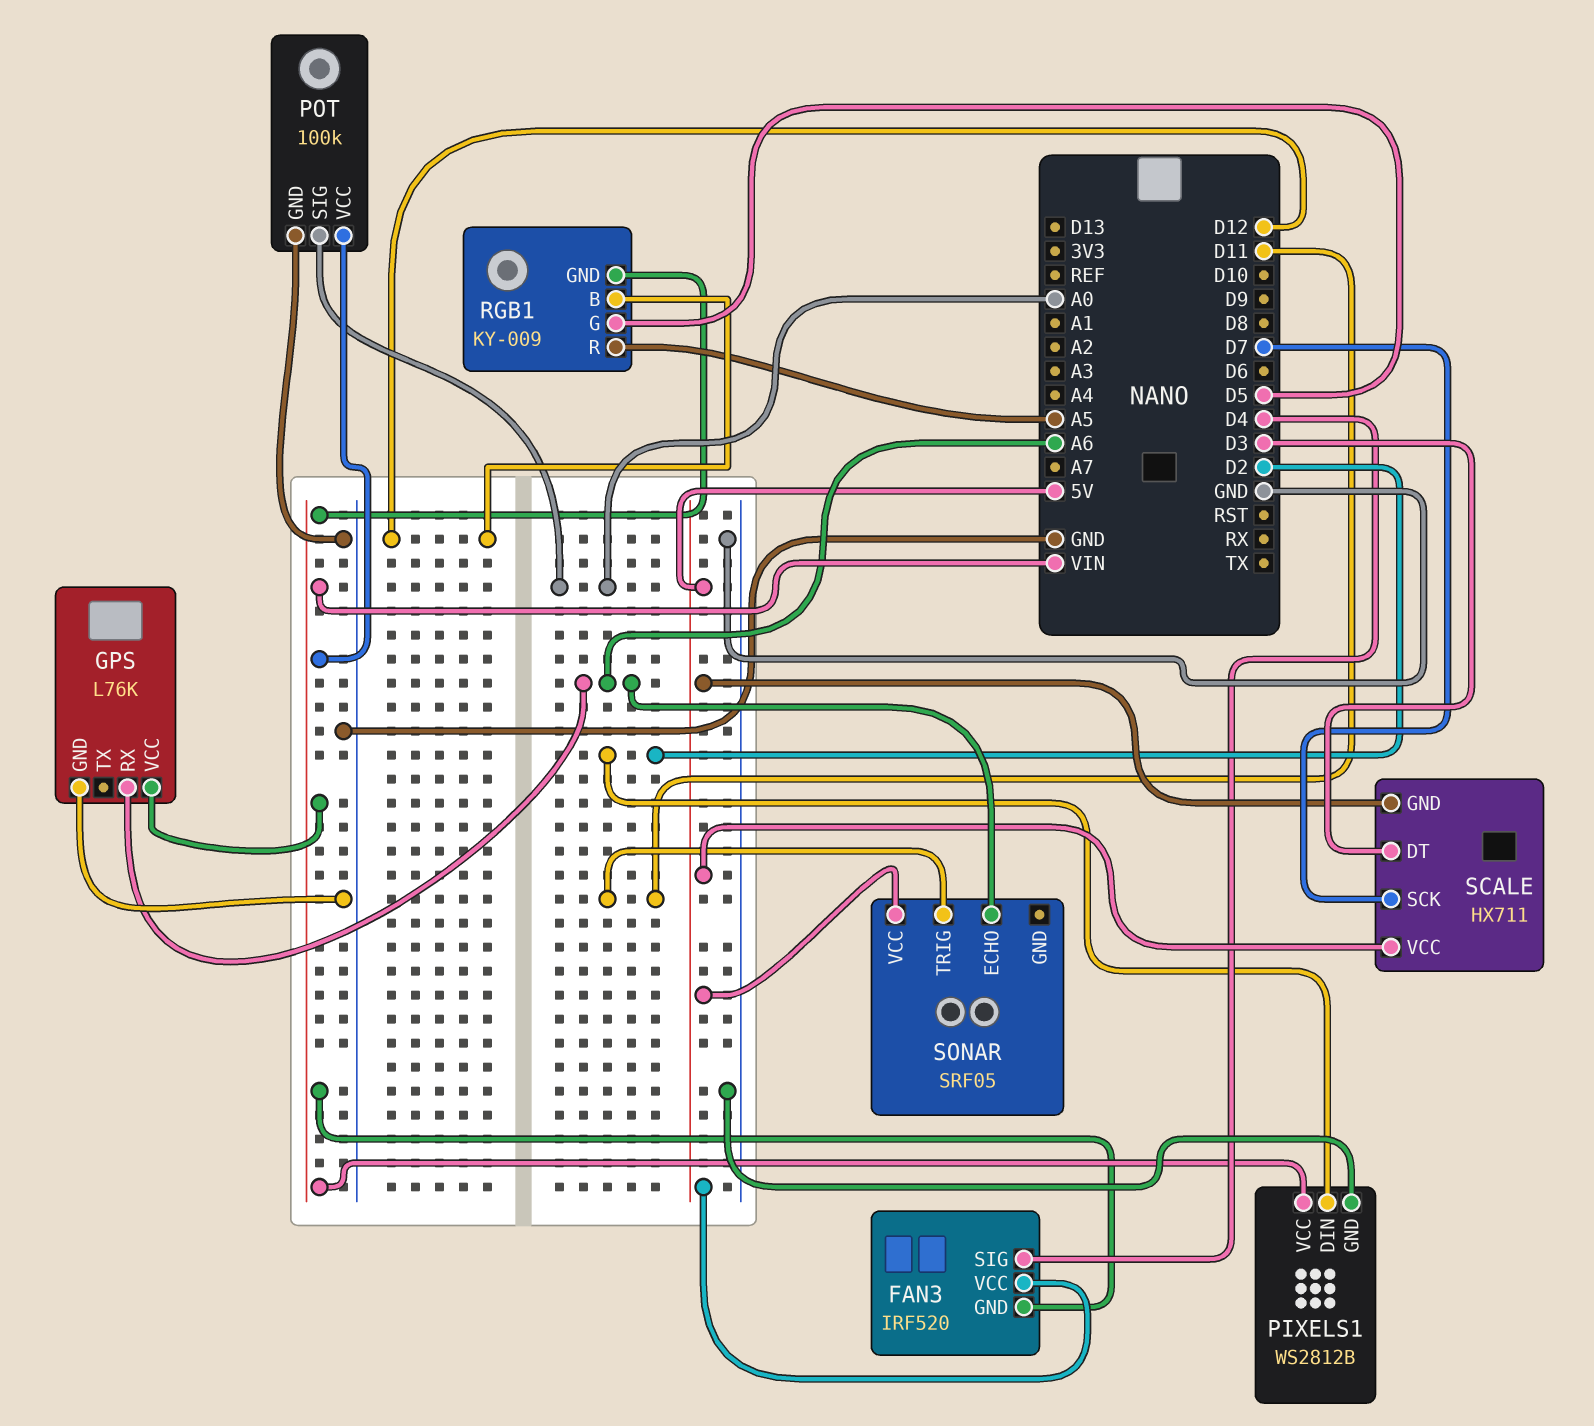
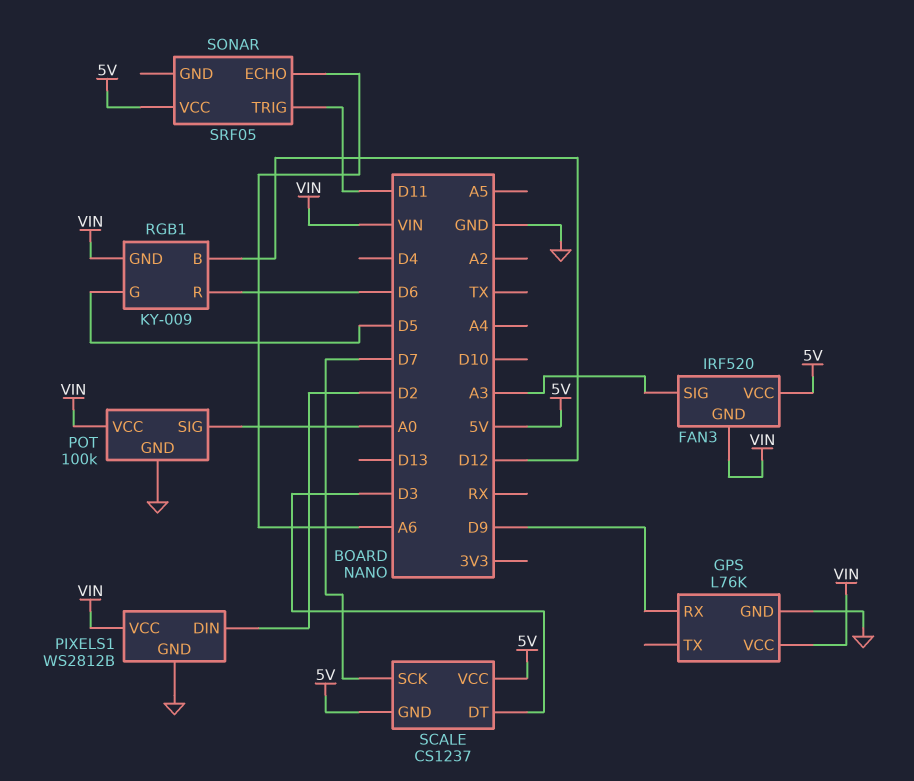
FAN3 pin SIG: D4 -> A3
GPS pin RX: A6 -> D9
RGB1 pin R: A5 -> D6
SCALE: HX711 -> CS1237

